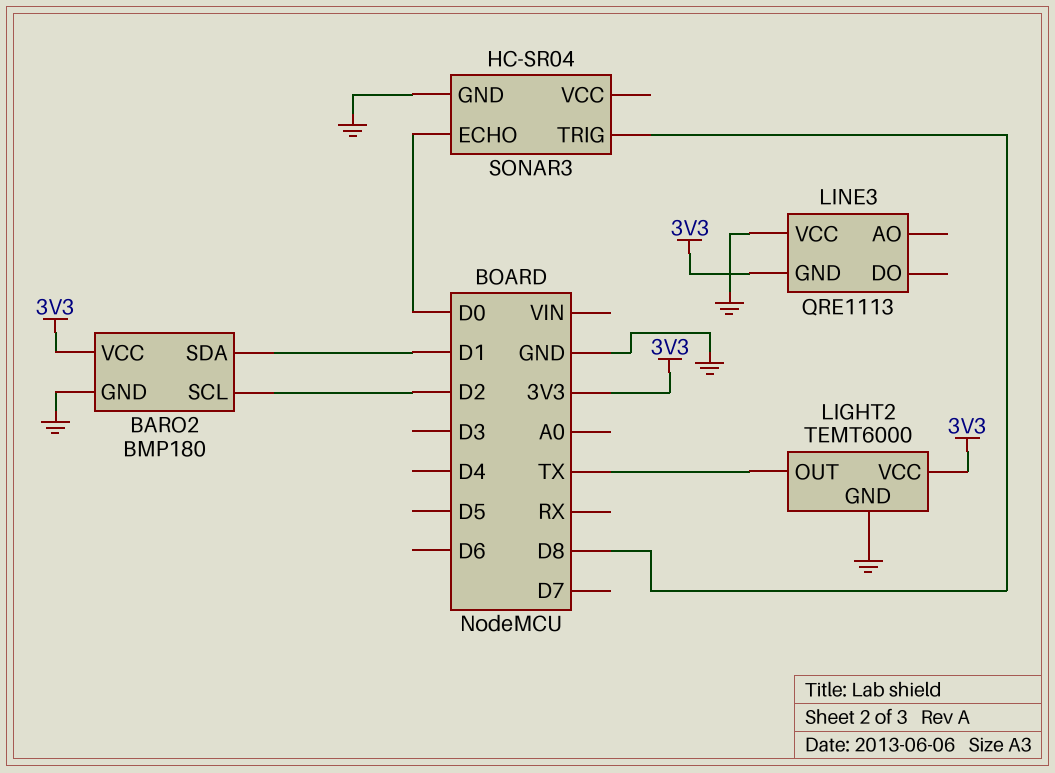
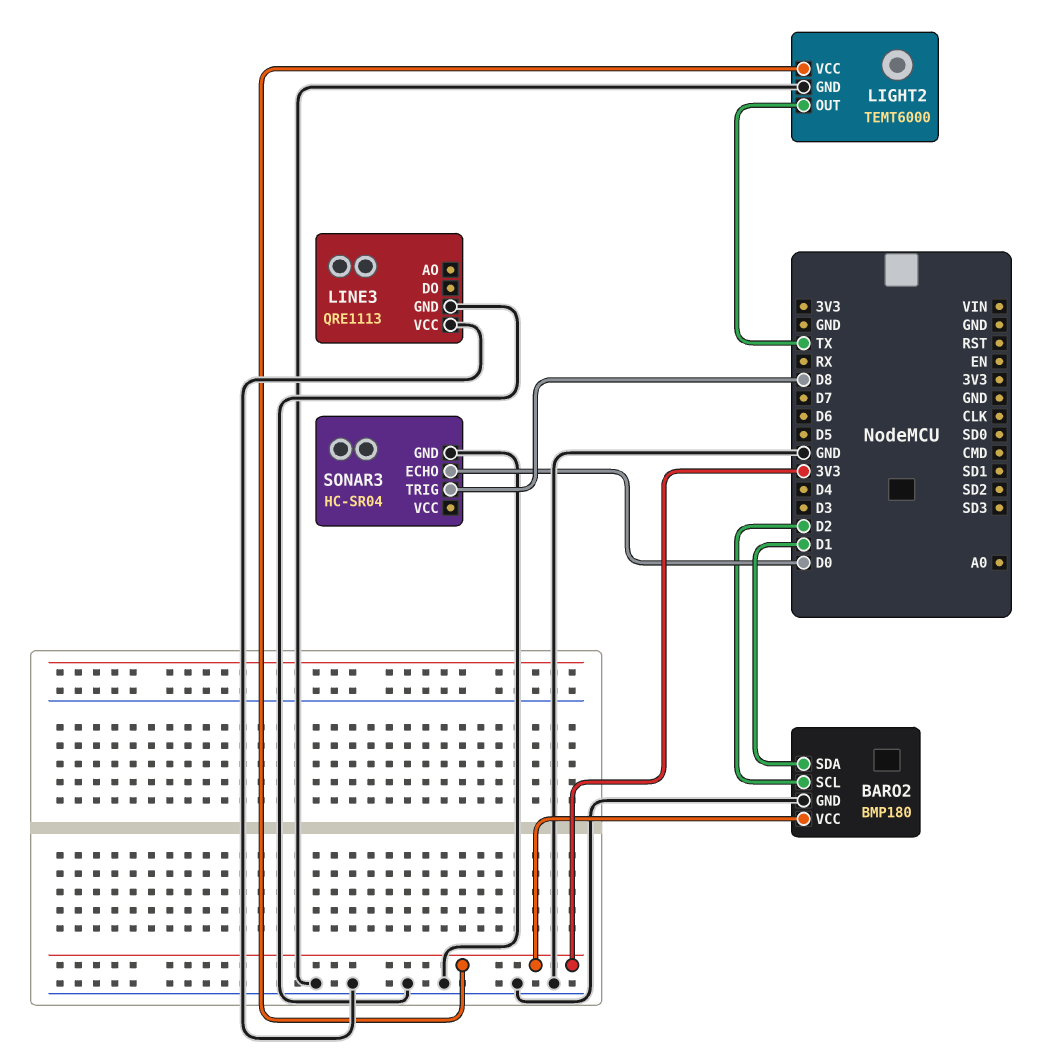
LINE3 pin GND: 3V3 -> GND

